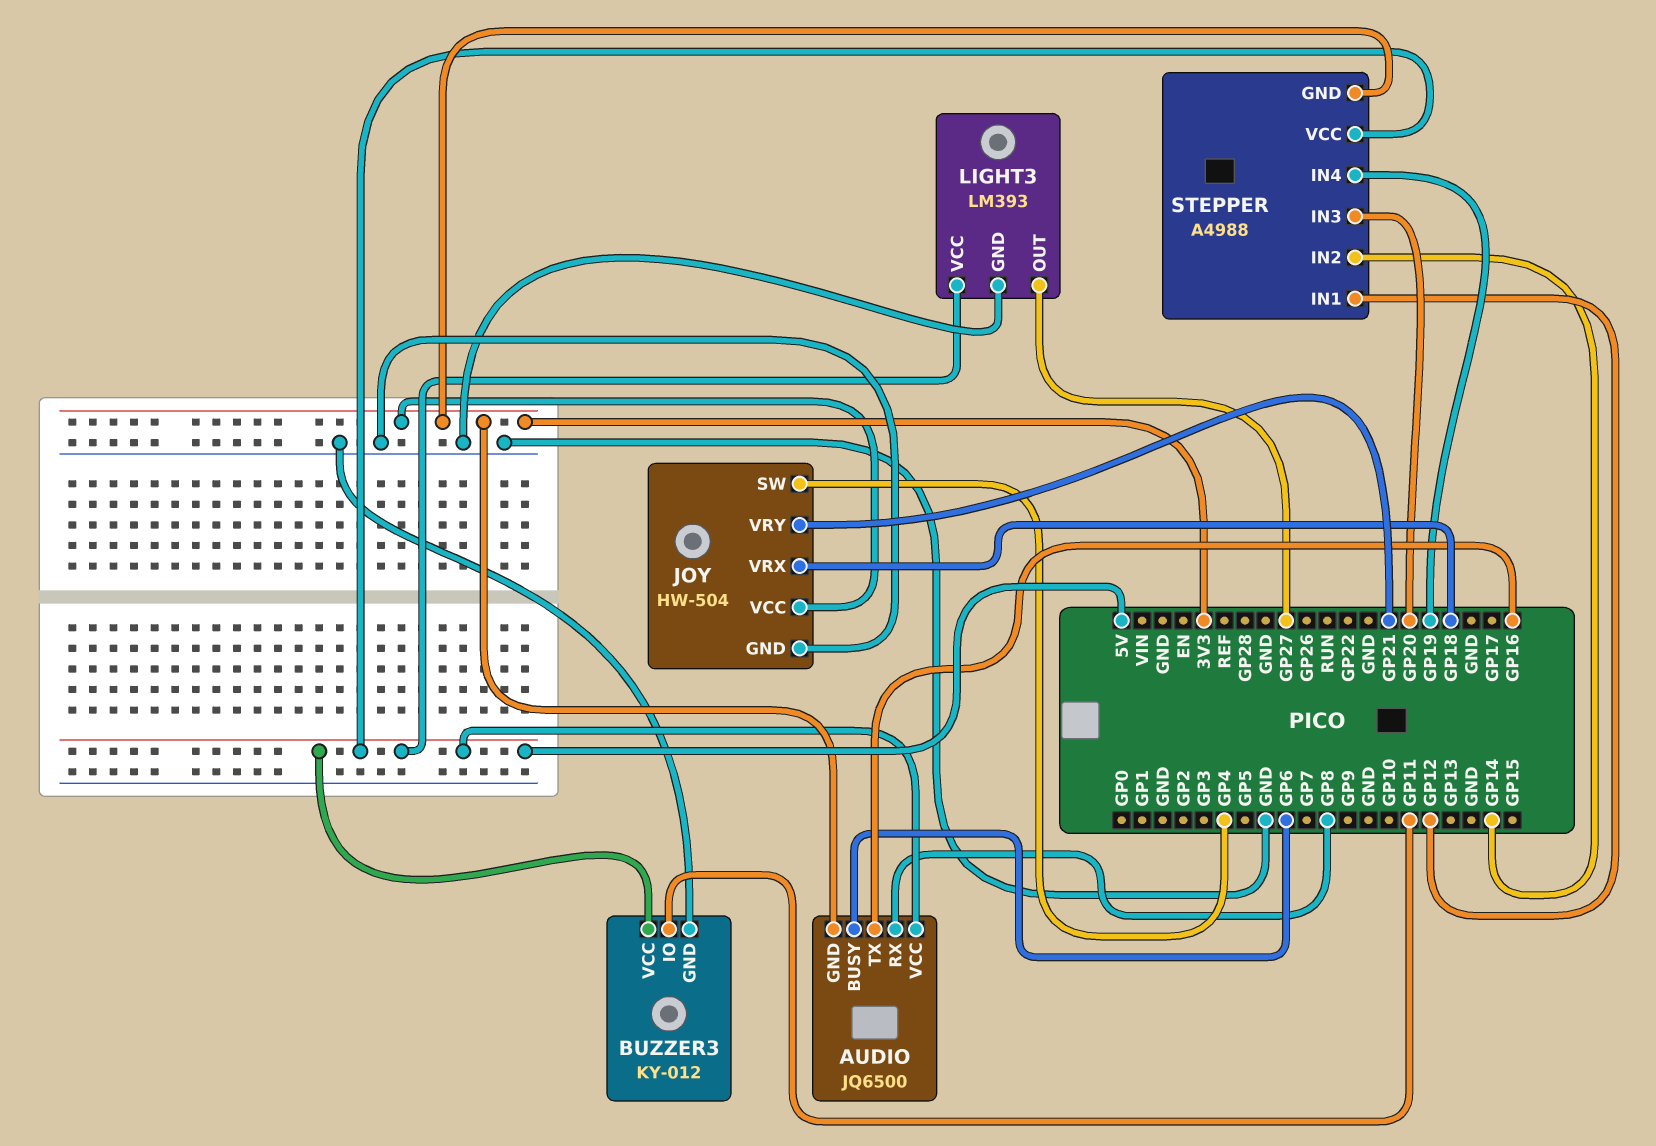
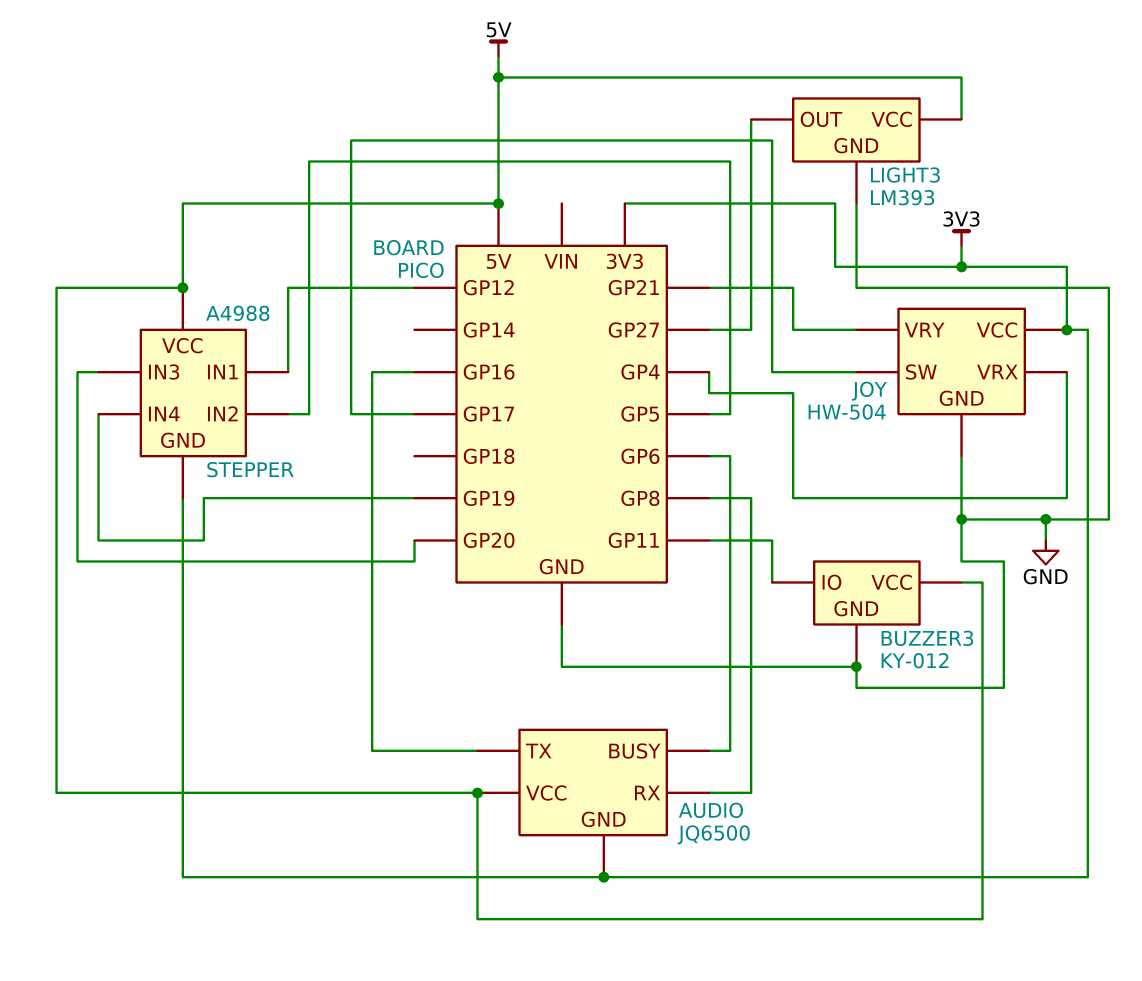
JOY pin SW: GP4 -> GP17
JOY pin VRX: GP18 -> GP4
STEPPER pin IN2: GP14 -> GP5

